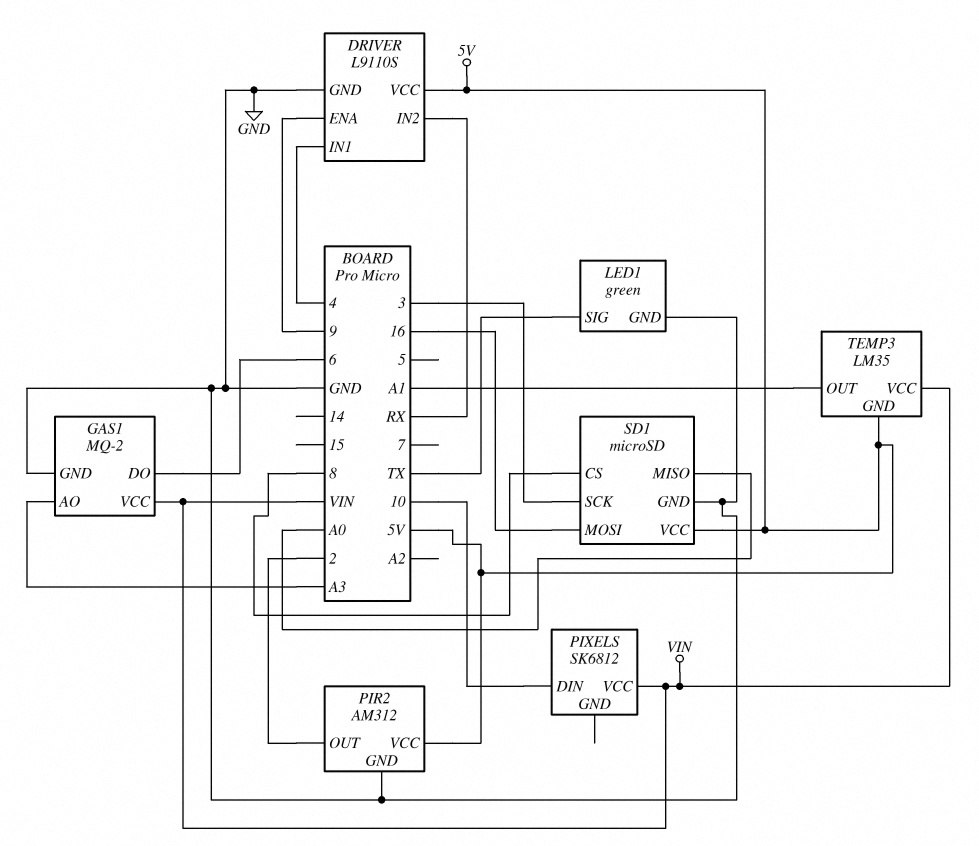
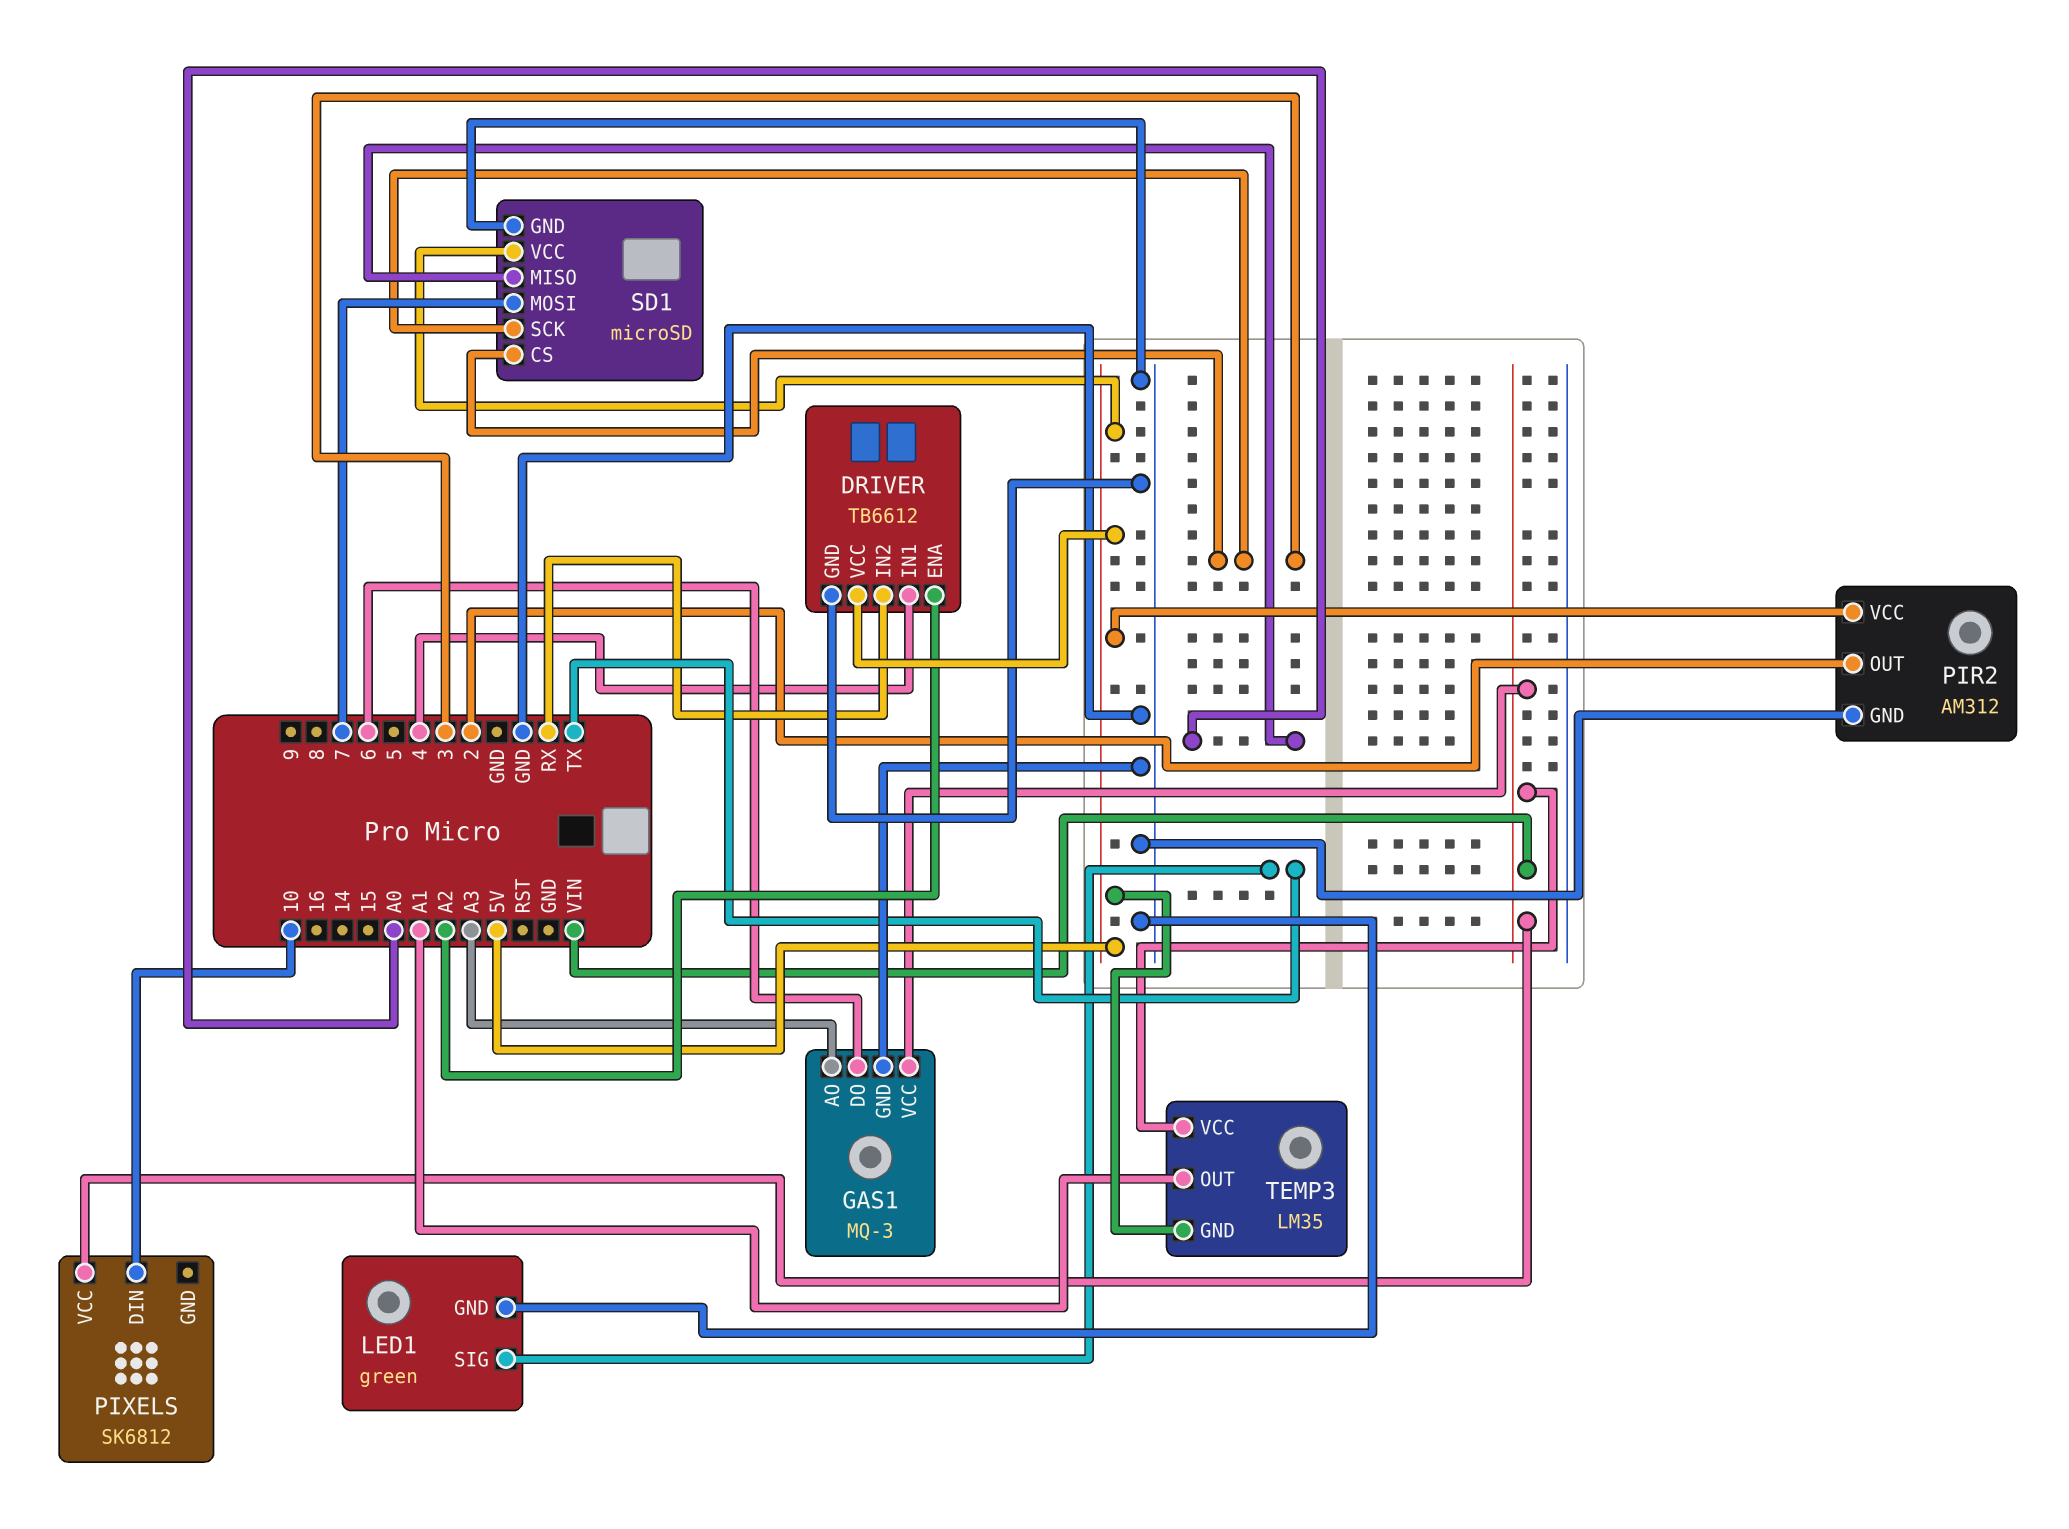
DRIVER: L9110S -> TB6612
DRIVER pin ENA: 9 -> A2
GAS1: MQ-2 -> MQ-3
SD1 pin CS: 8 -> 3
SD1 pin MOSI: 16 -> 7

